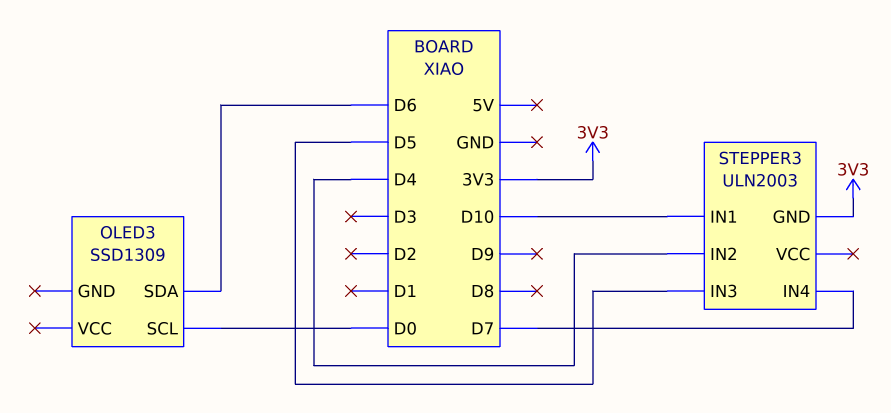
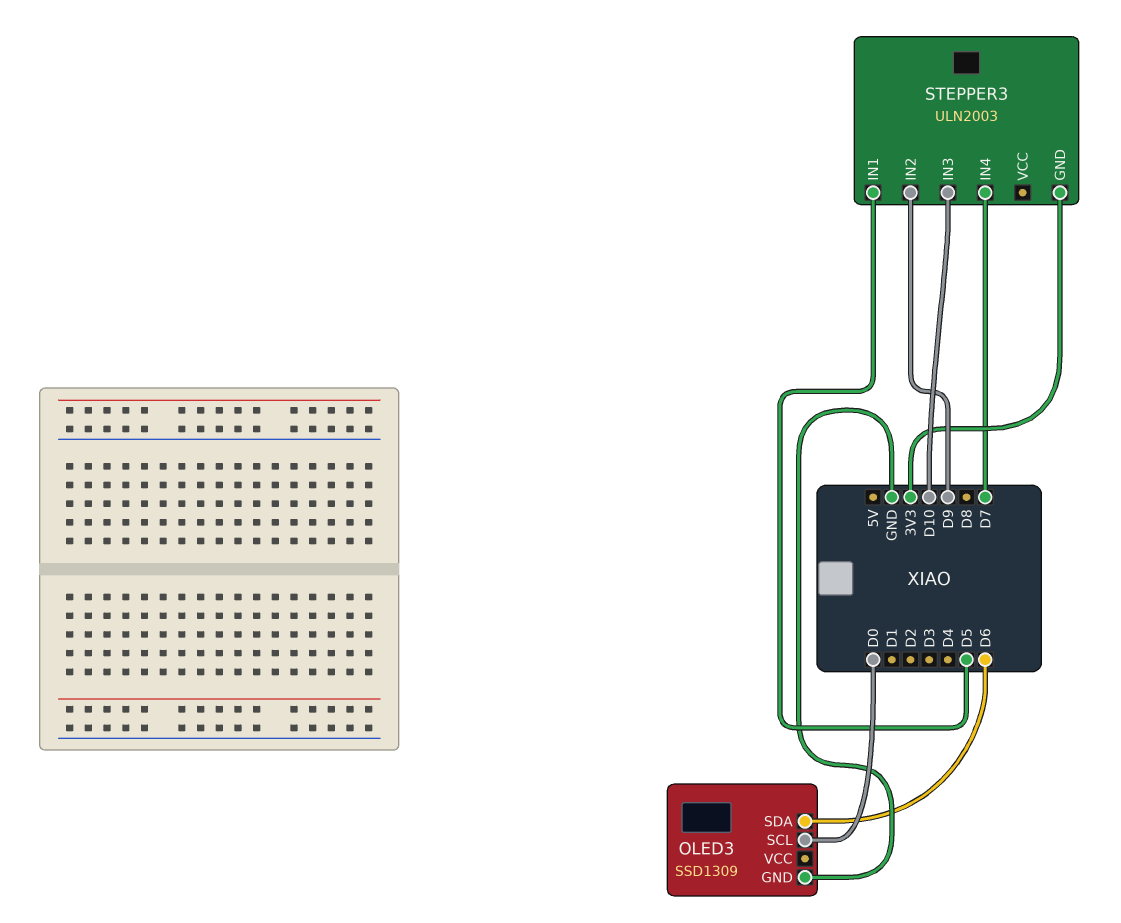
OLED3 pin GND: none -> GND
STEPPER3 pin IN1: D10 -> D5
STEPPER3 pin IN2: D4 -> D9
STEPPER3 pin IN3: D5 -> D10

